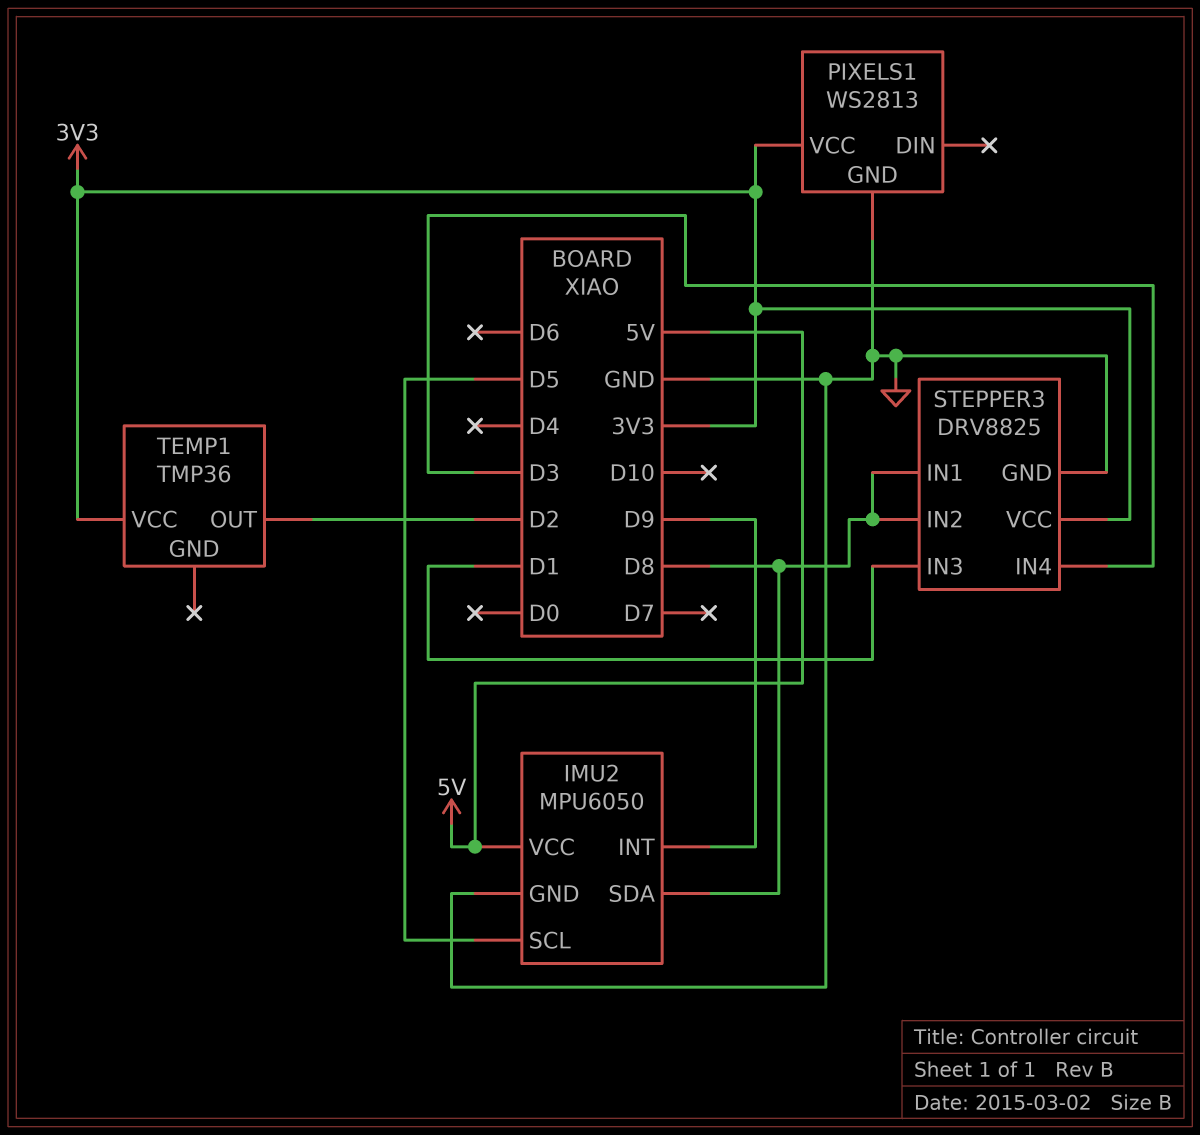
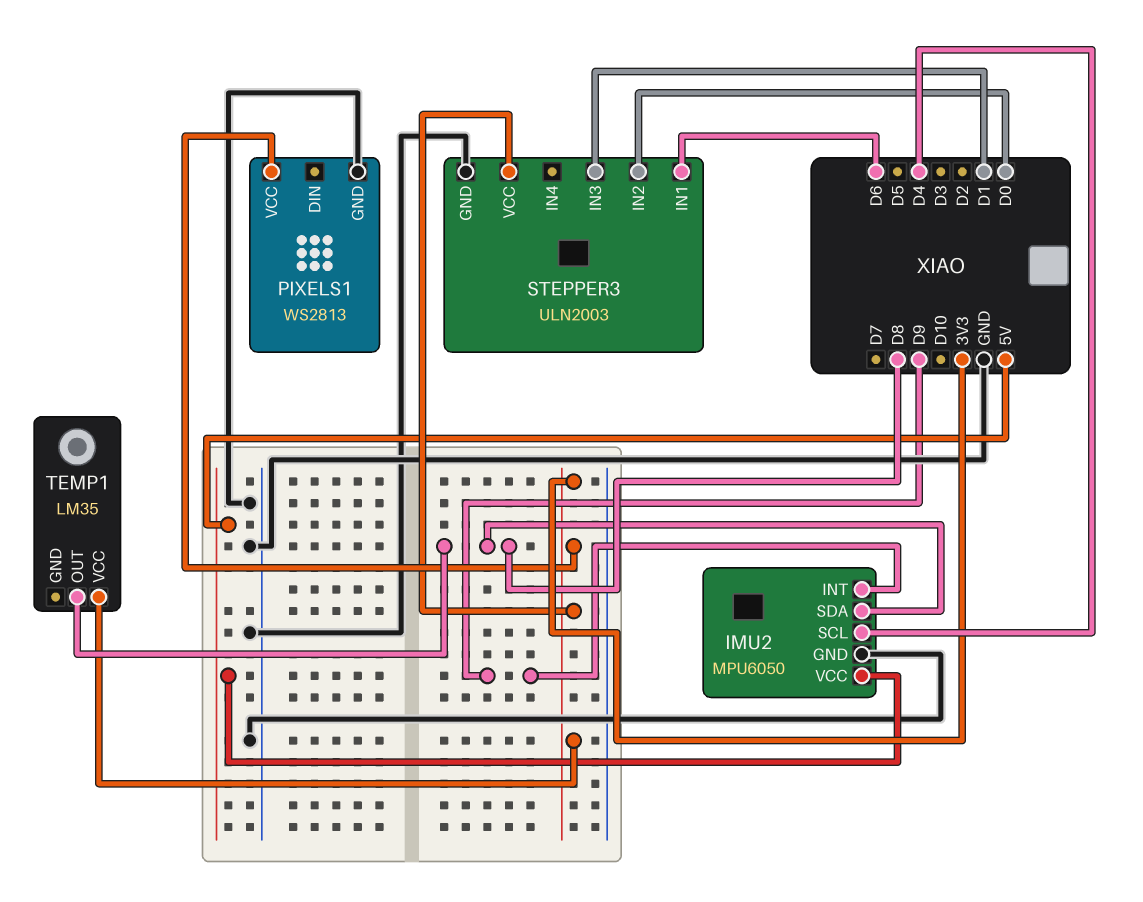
IMU2 pin SCL: D5 -> D4
STEPPER3: DRV8825 -> ULN2003
STEPPER3 pin IN1: D8 -> D6
STEPPER3 pin IN2: D8 -> D0
STEPPER3 pin IN4: D3 -> none
TEMP1: TMP36 -> LM35
TEMP1 pin OUT: D2 -> D8

